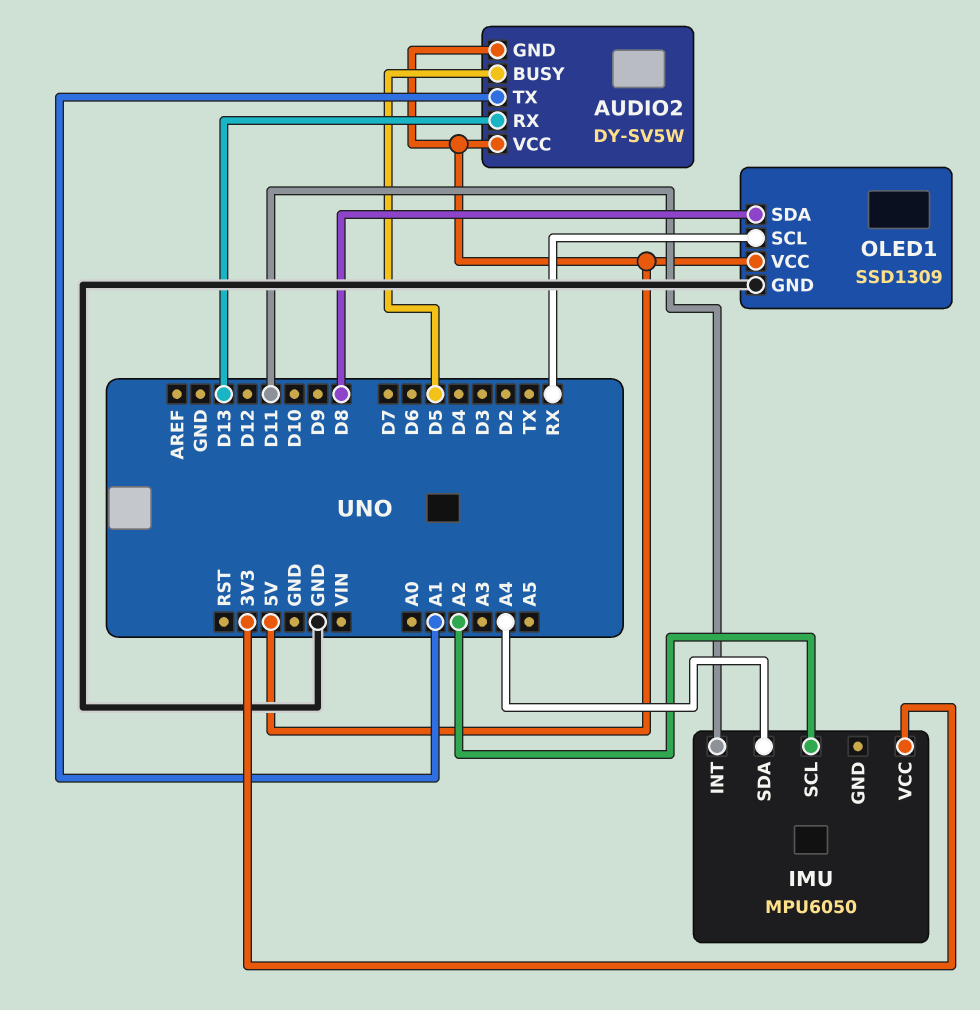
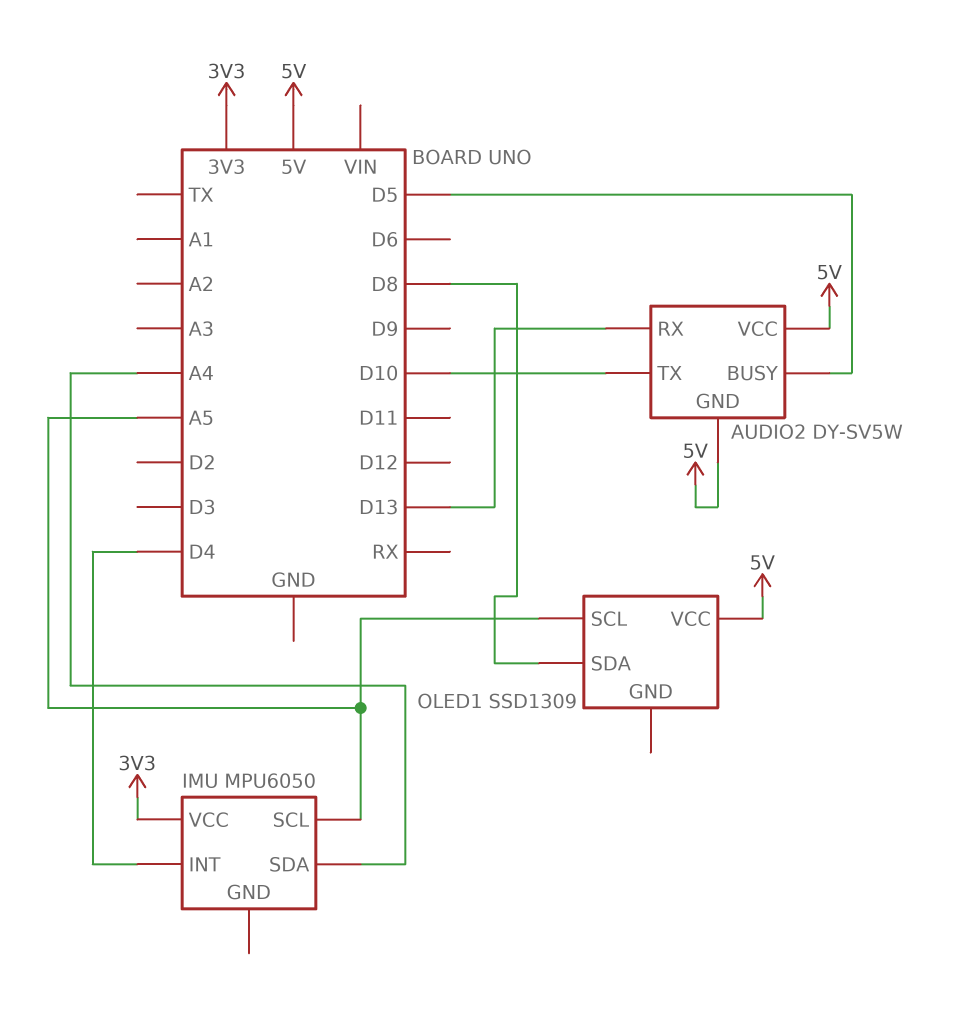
AUDIO2 pin TX: A1 -> D10
IMU pin INT: D11 -> D4
IMU pin SCL: A2 -> A5
OLED1 pin GND: GND -> none
OLED1 pin SCL: RX -> A5

